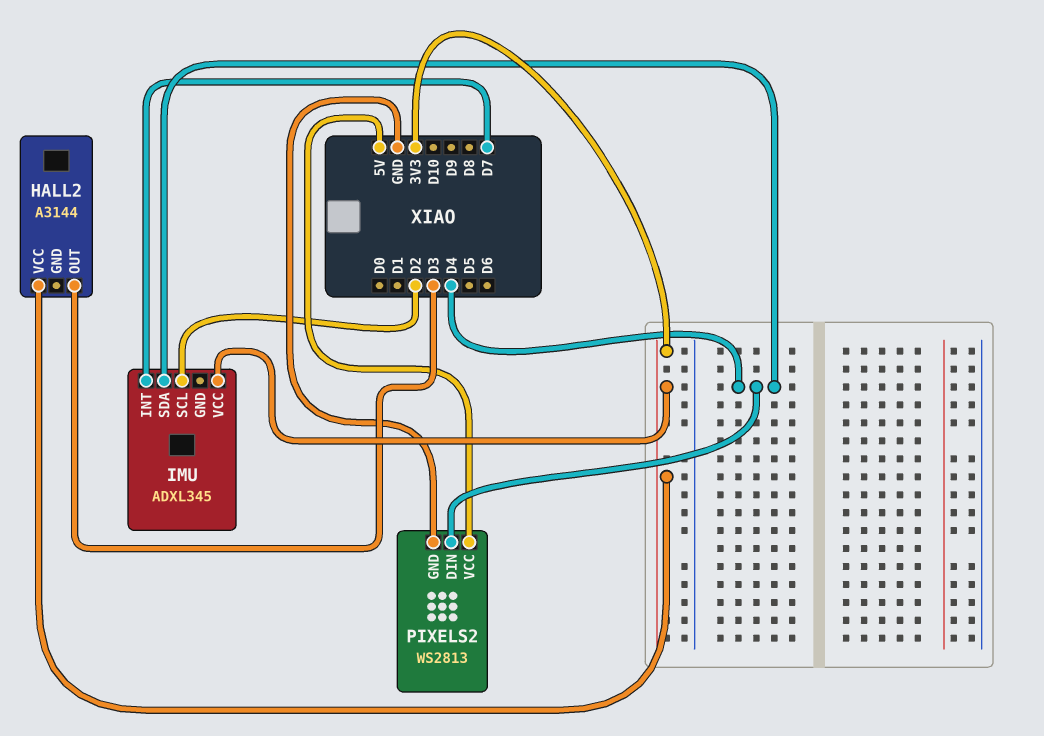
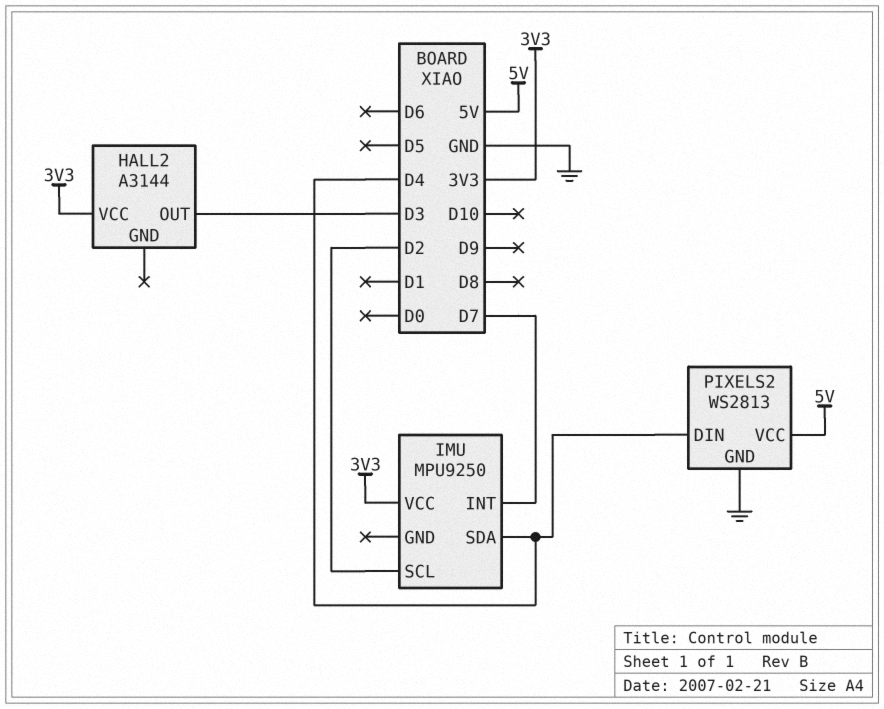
IMU: ADXL345 -> MPU9250

